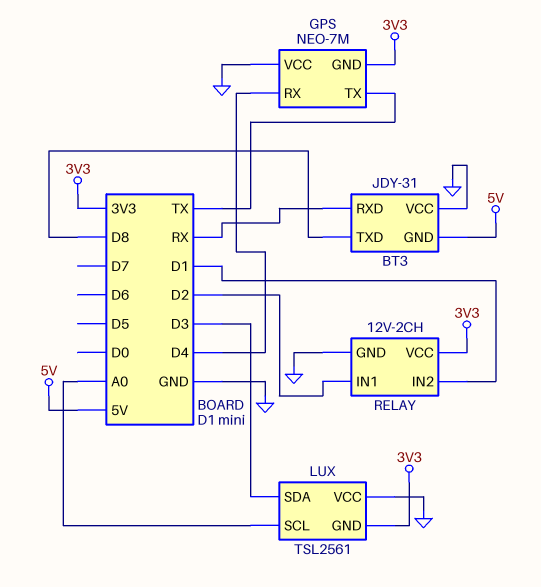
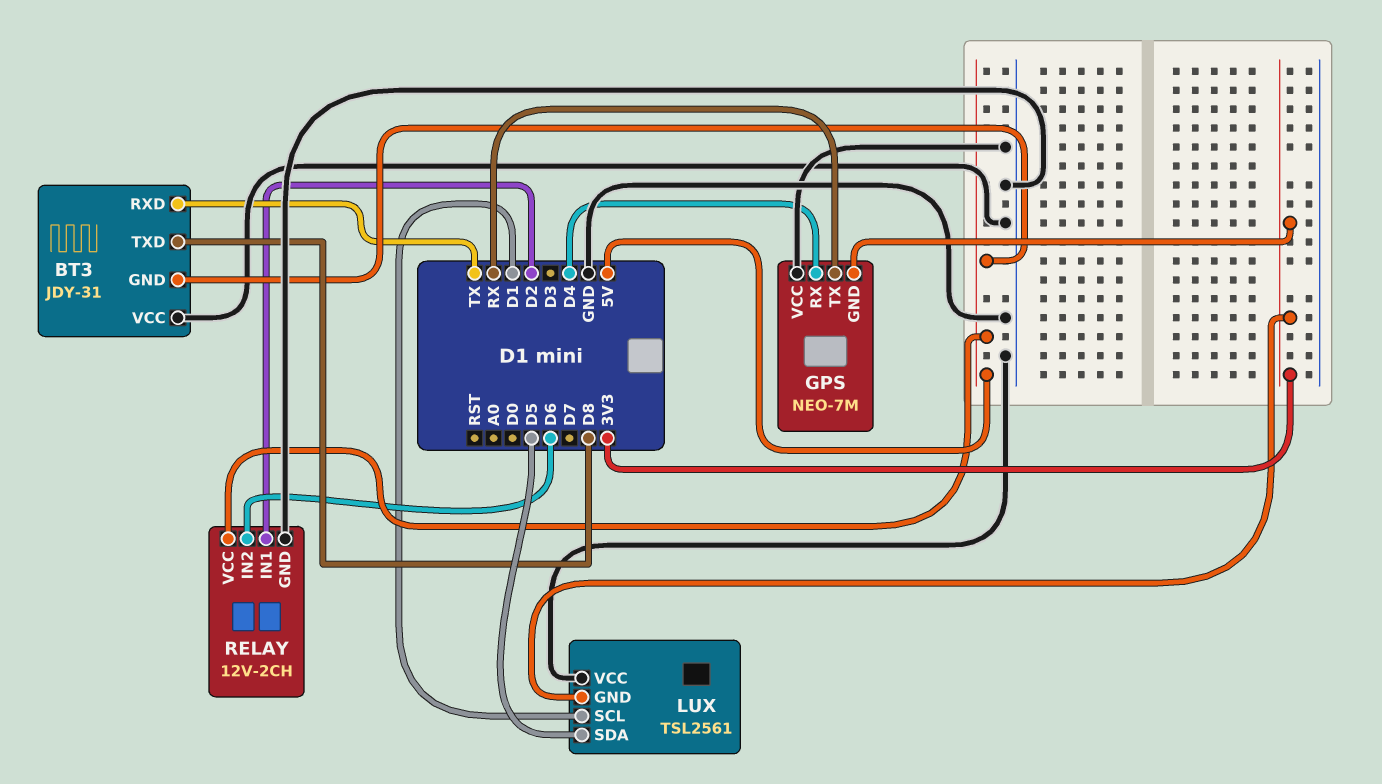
BT3 pin RXD: RX -> TX
GPS pin TX: TX -> RX
LUX pin SCL: A0 -> D1
LUX pin SDA: D3 -> D5
RELAY pin IN2: D1 -> D6
RELAY pin VCC: 3V3 -> 5V

